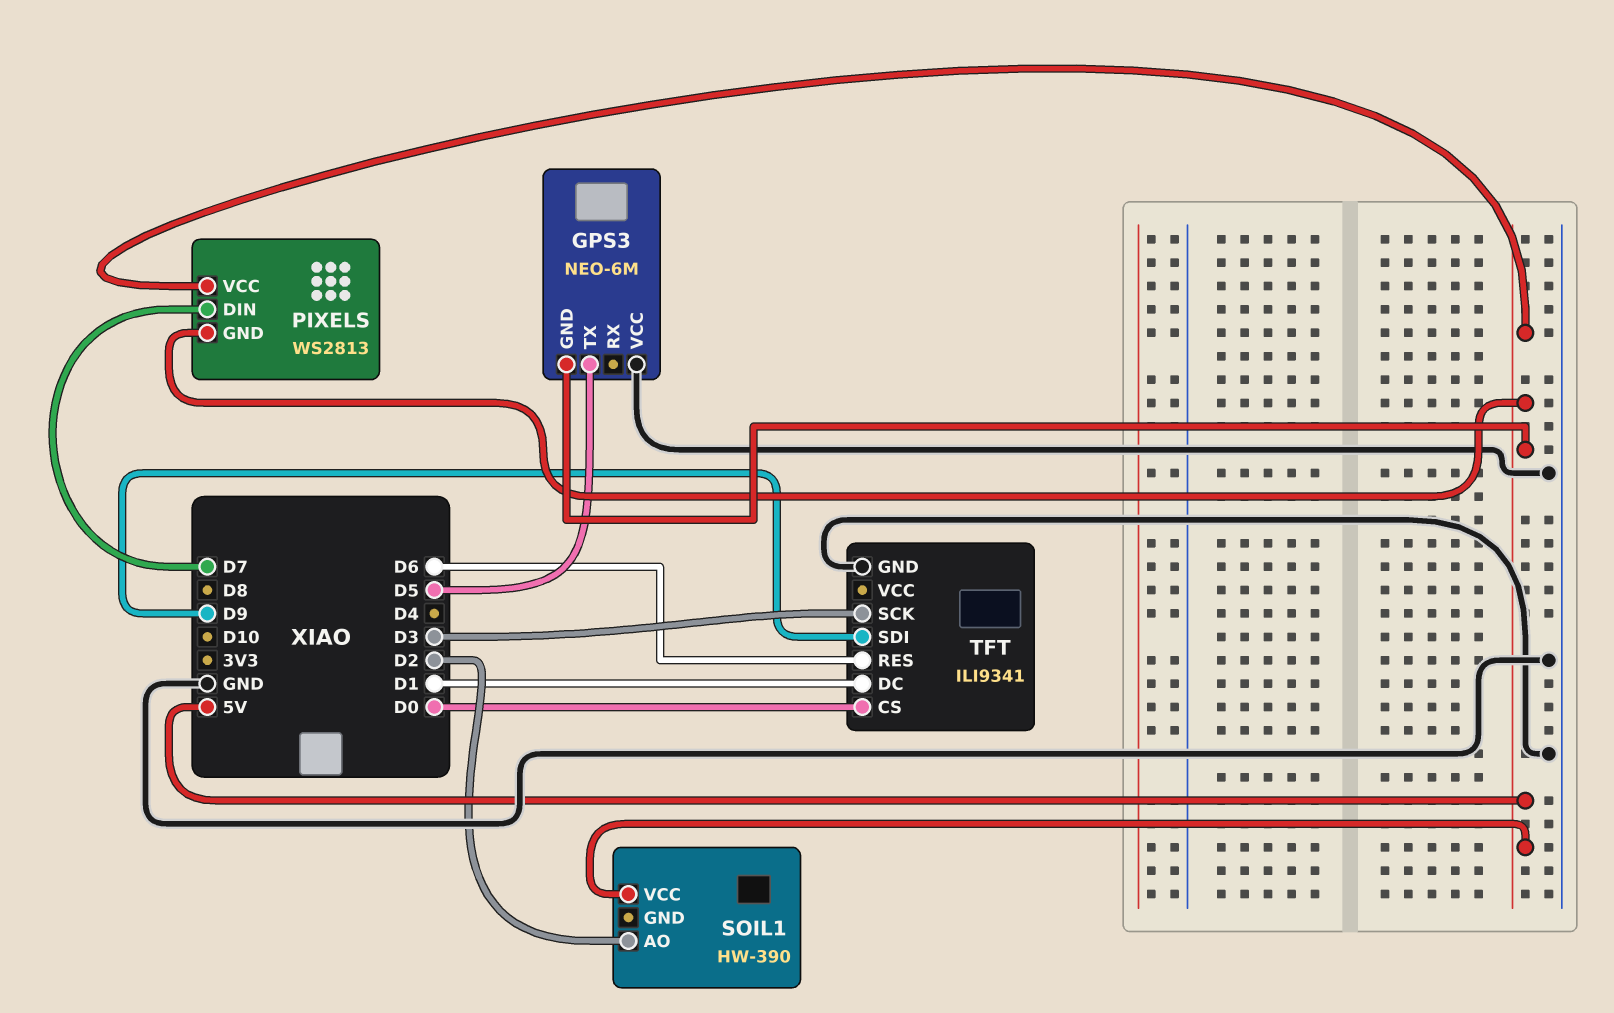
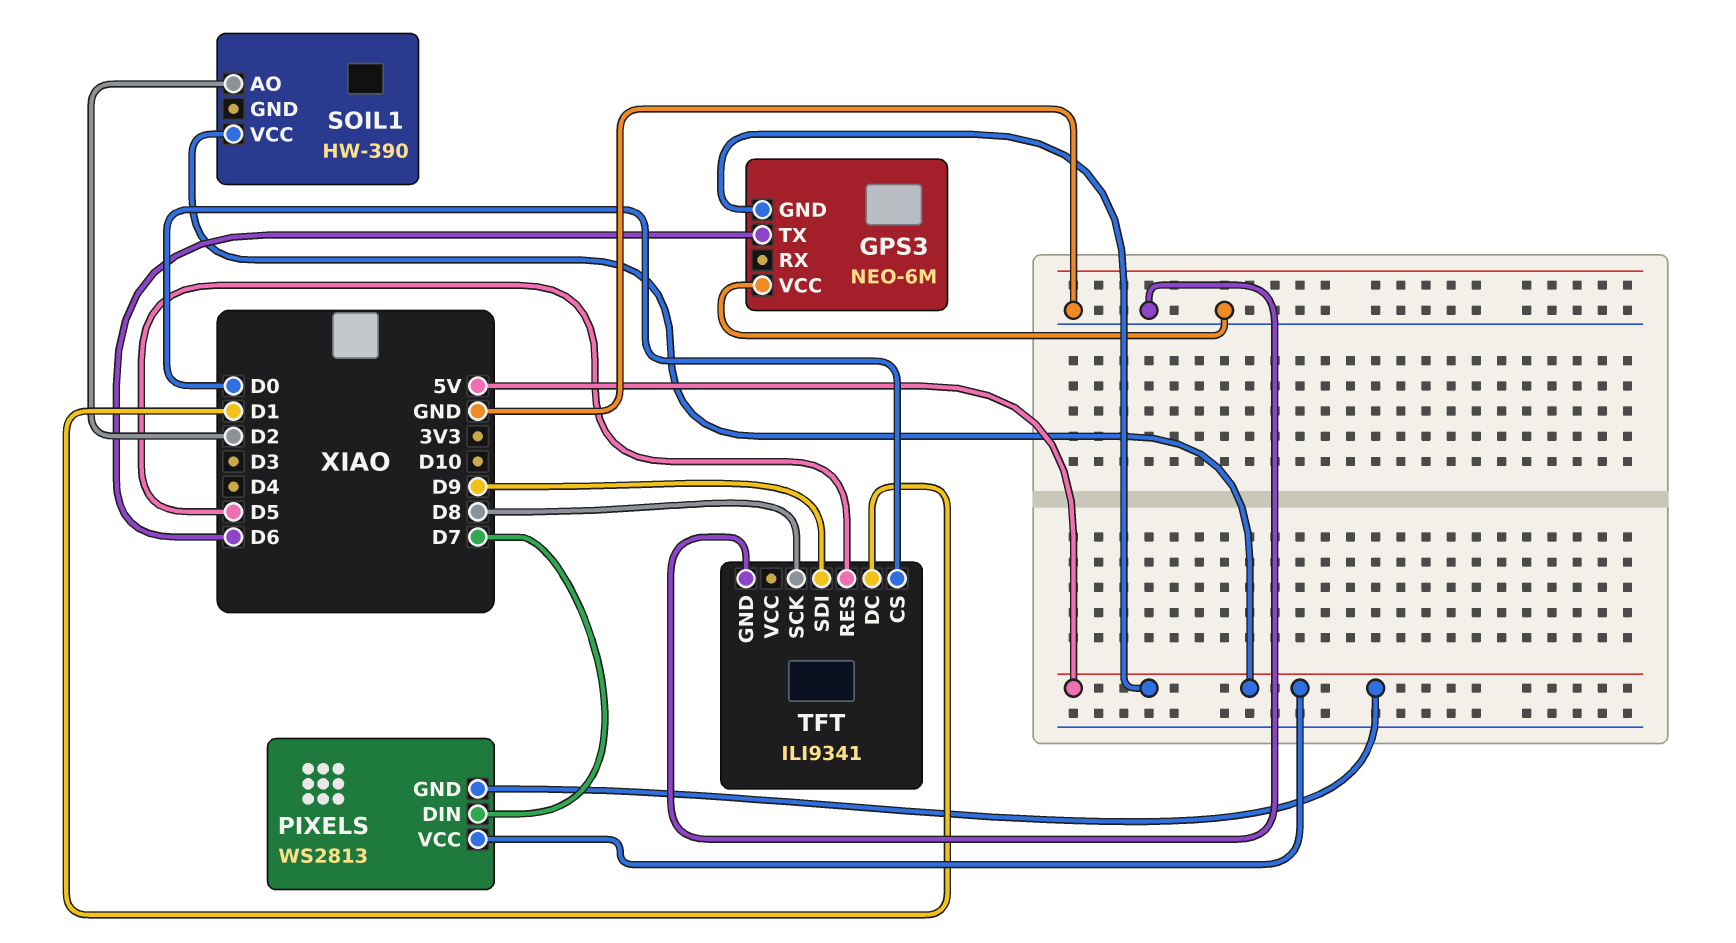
GPS3 pin TX: D5 -> D6
TFT pin RES: D6 -> D5
TFT pin SCK: D3 -> D8

